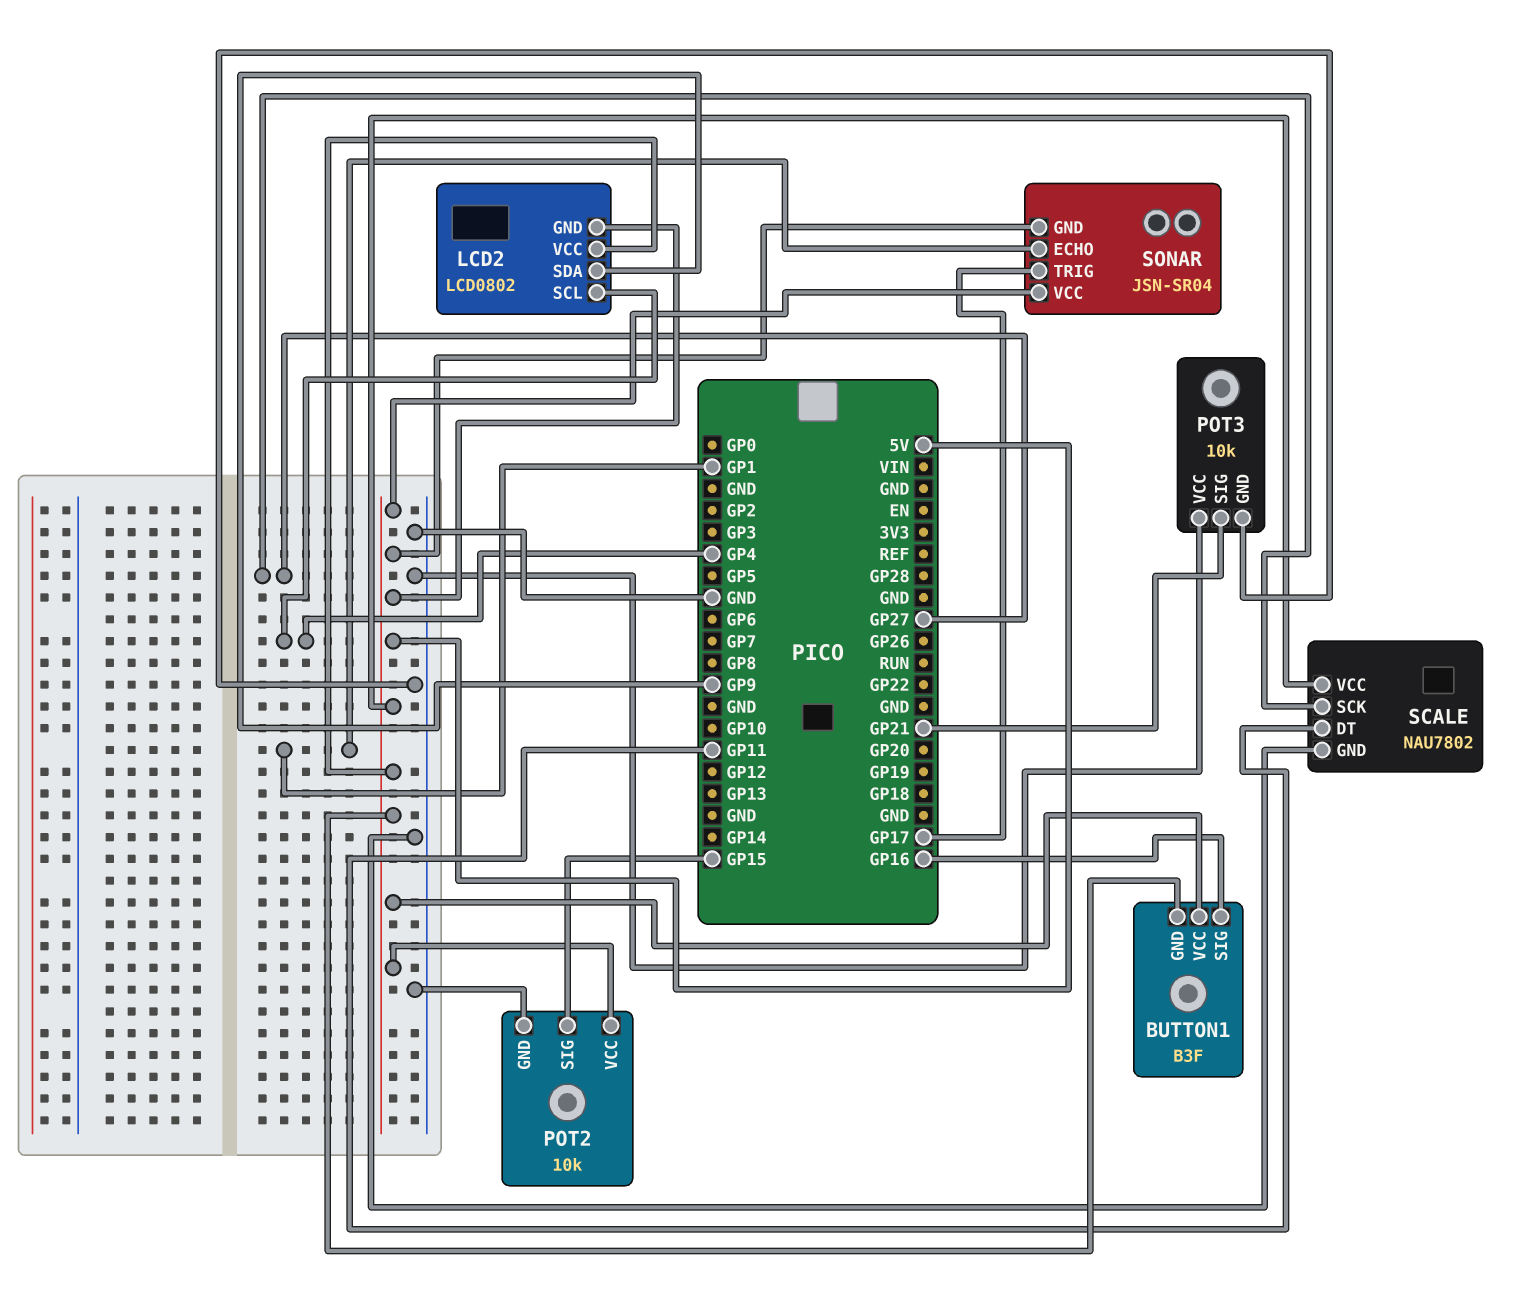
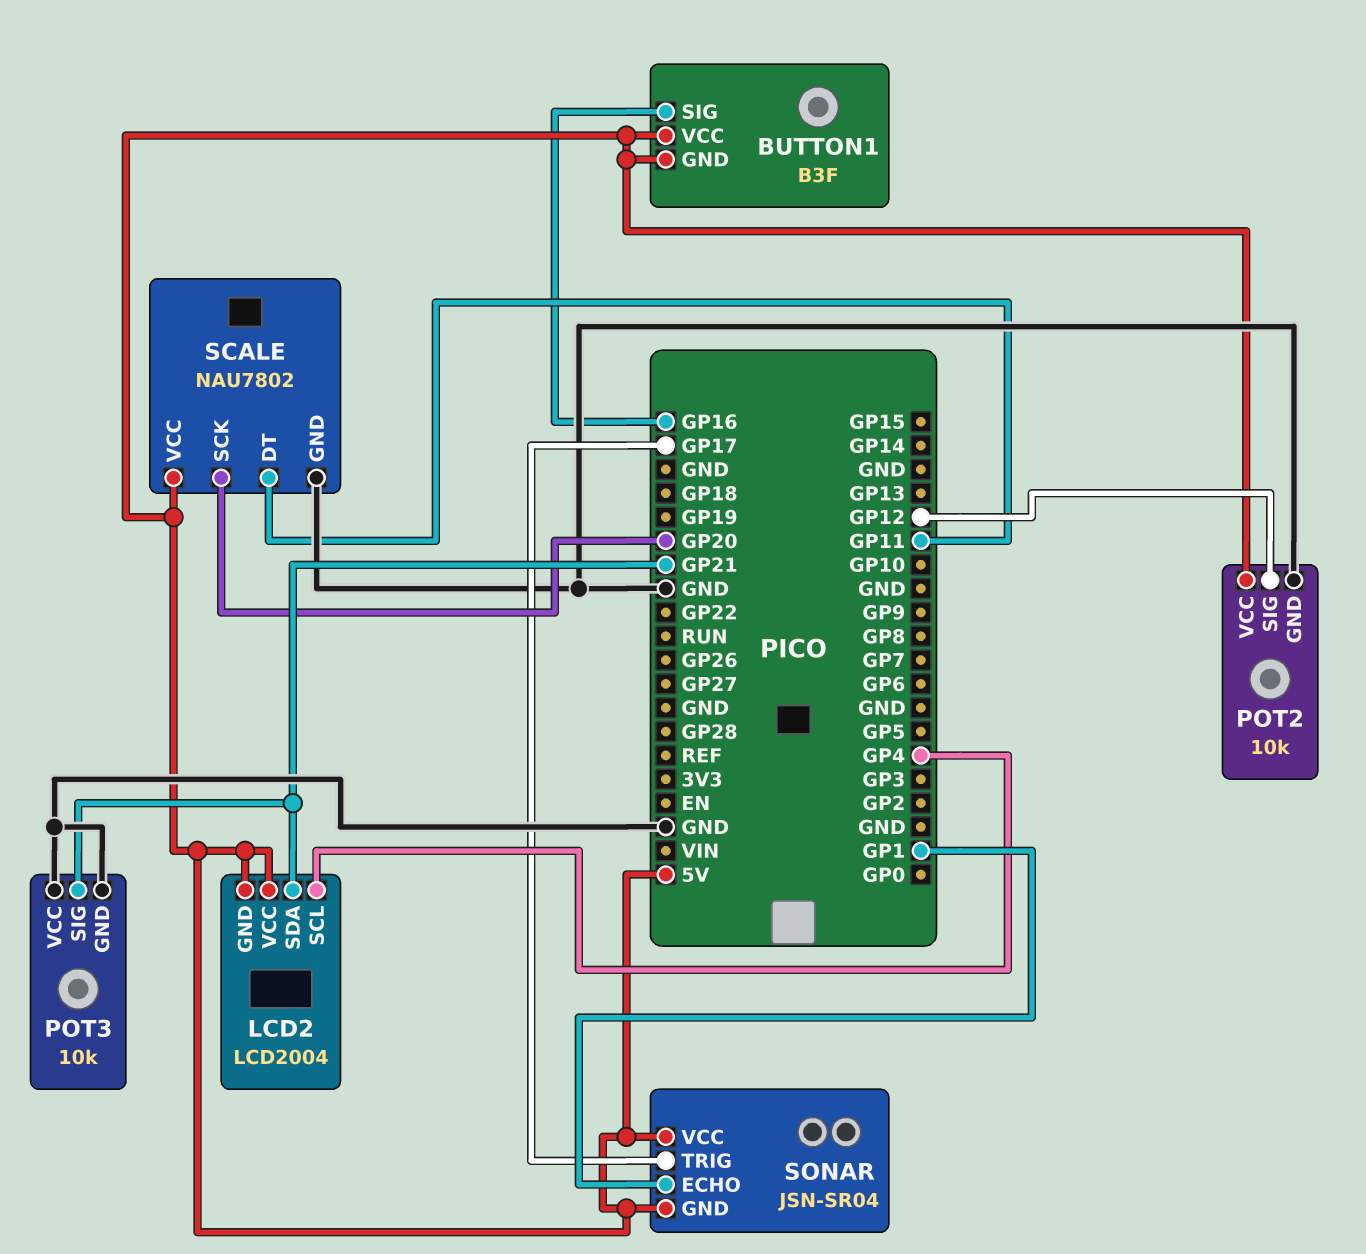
LCD2: LCD0802 -> LCD2004
LCD2 pin SDA: GP9 -> GP21
POT2 pin SIG: GP15 -> GP12
SCALE pin SCK: GP27 -> GP20

